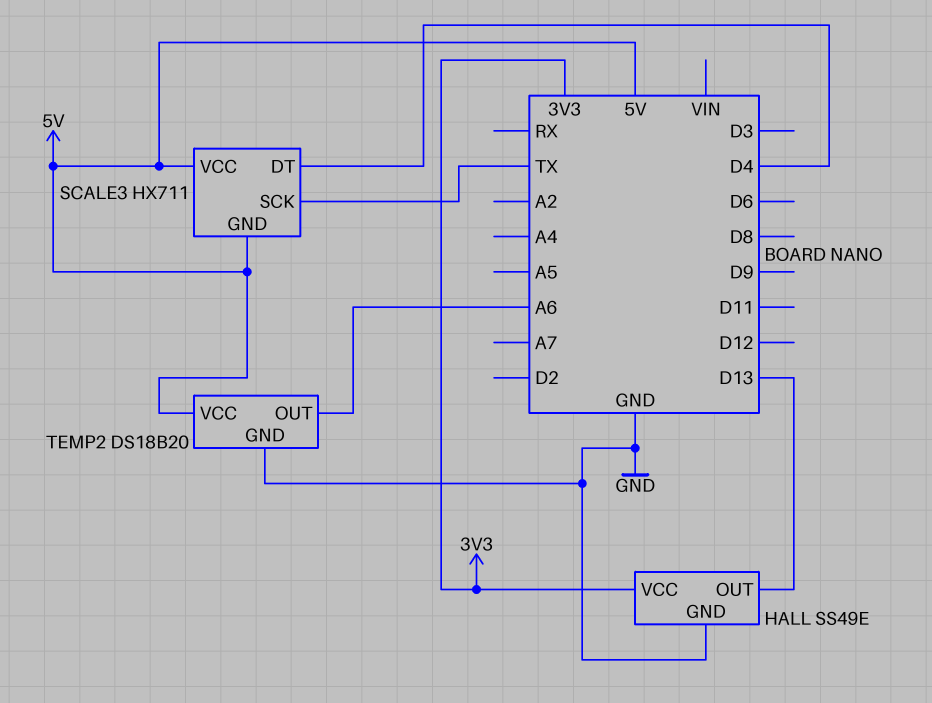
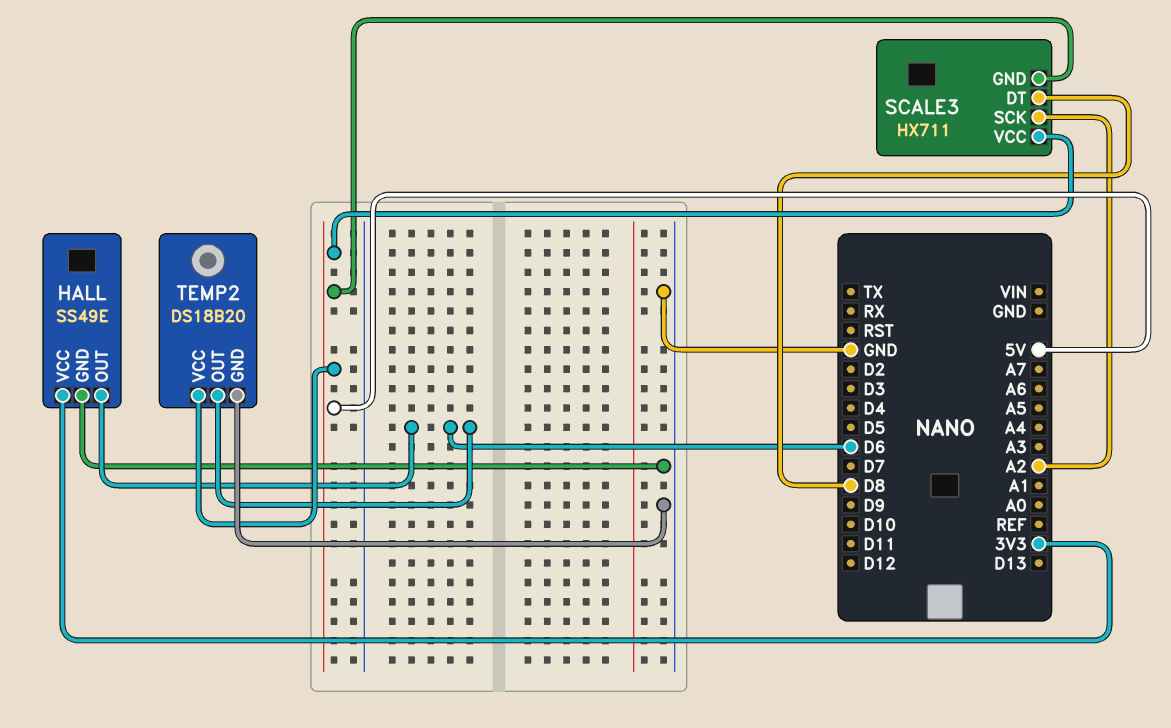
HALL pin OUT: D13 -> D6
SCALE3 pin DT: D4 -> D8
SCALE3 pin SCK: TX -> A2
TEMP2 pin OUT: A6 -> D6

